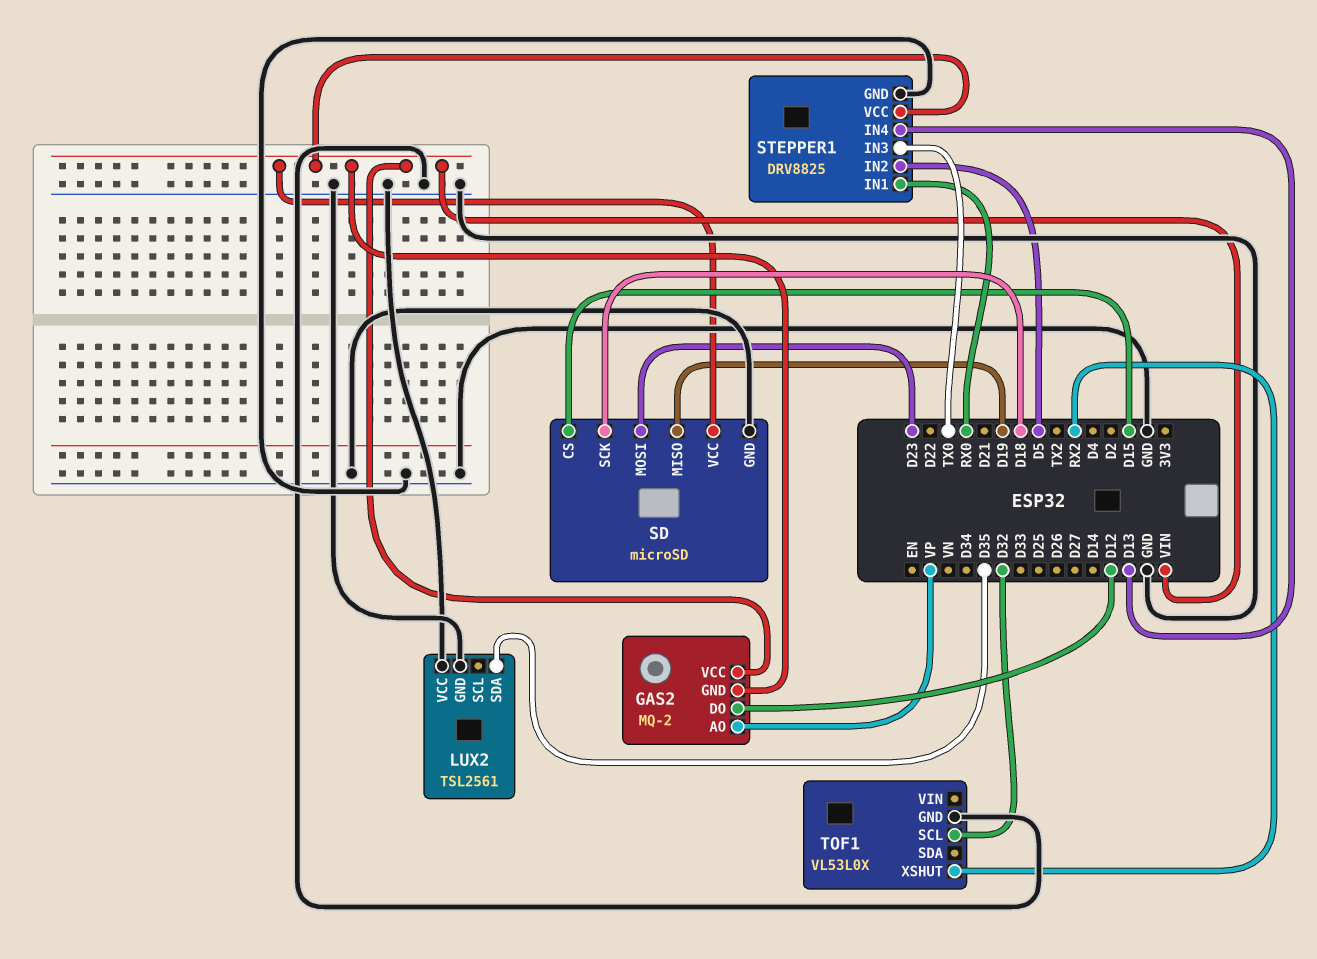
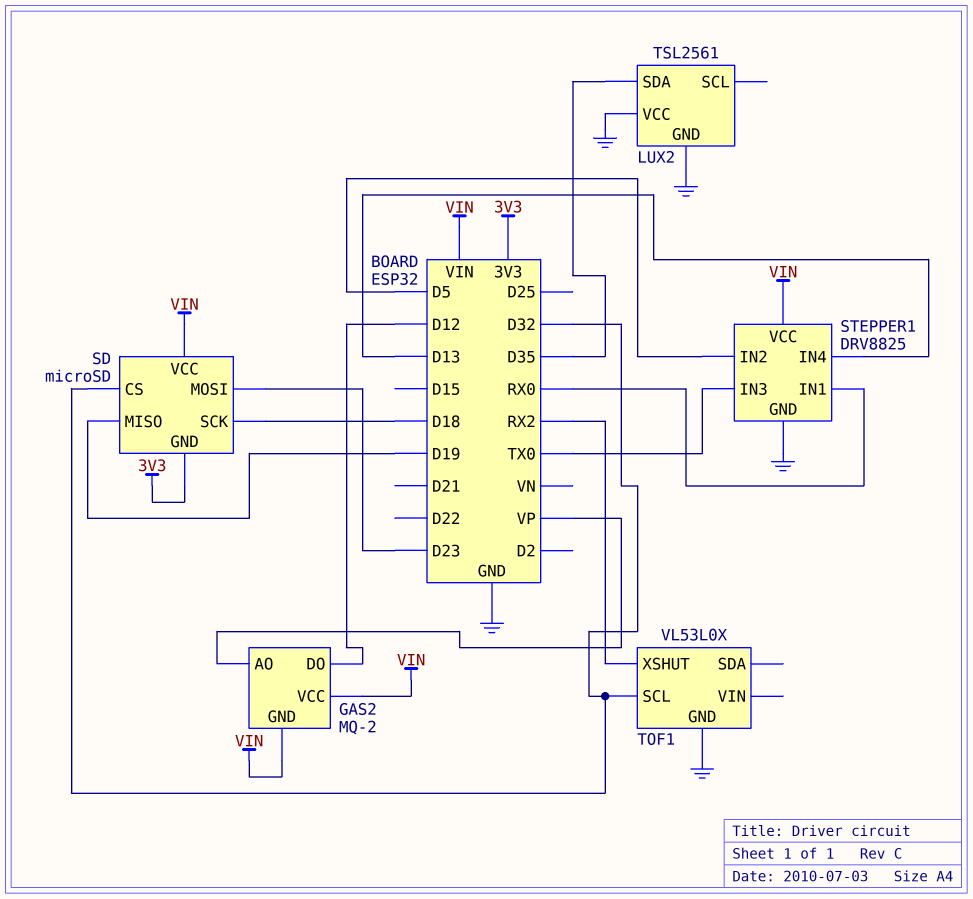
SD pin CS: D15 -> D32
SD pin GND: GND -> 3V3

